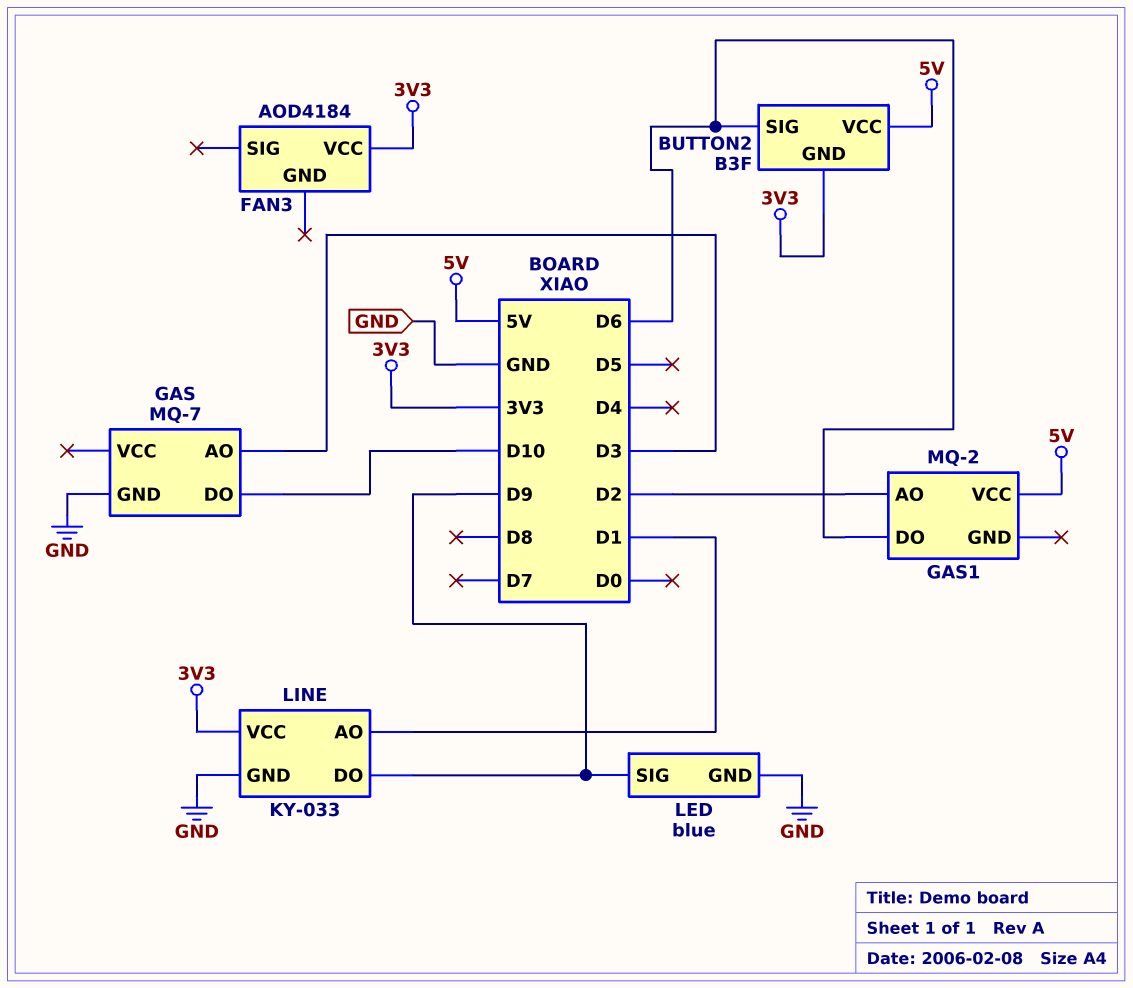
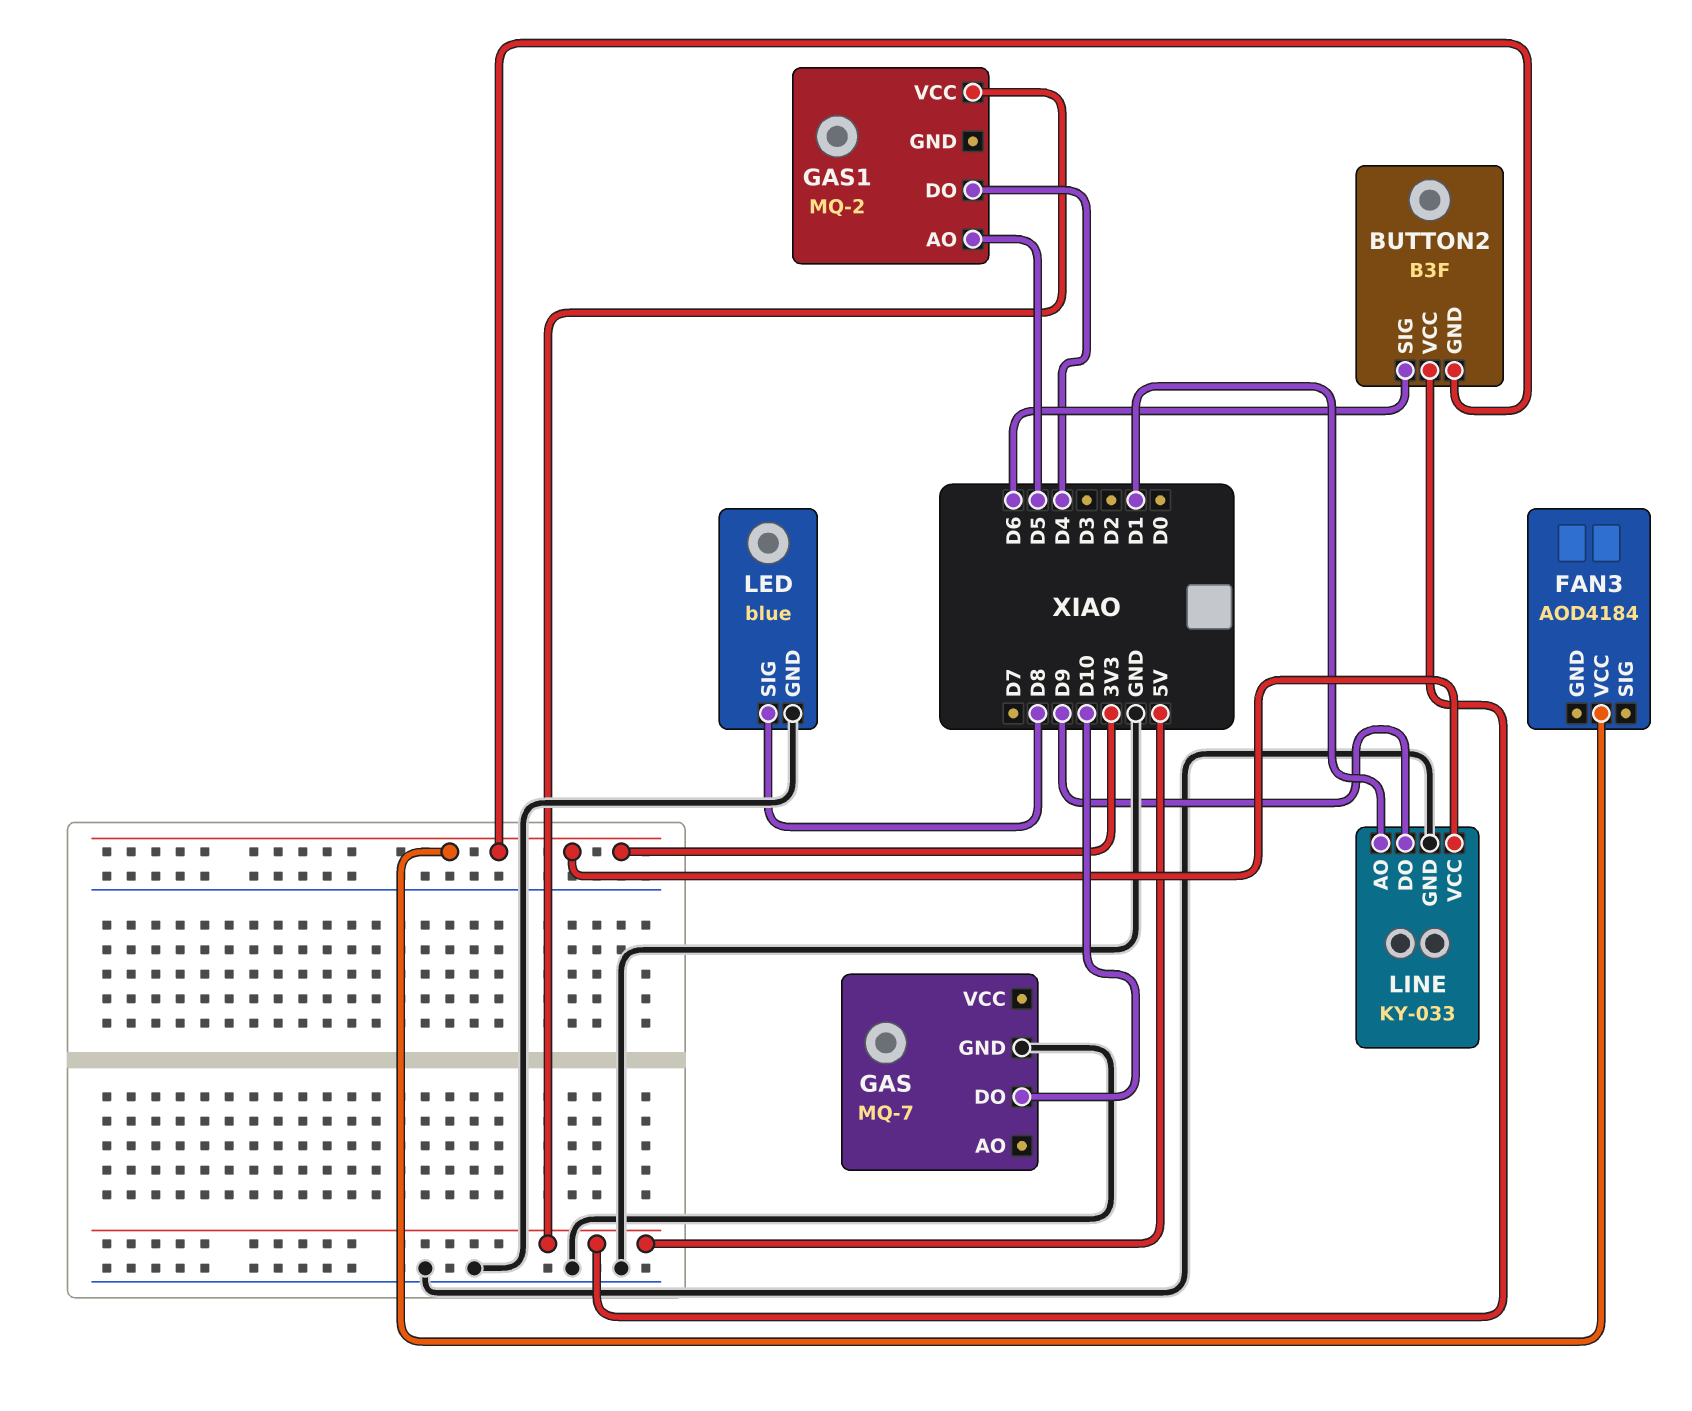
GAS pin AO: D3 -> none
GAS1 pin AO: D2 -> D5
GAS1 pin DO: D6 -> D4
LED pin SIG: D9 -> D8

